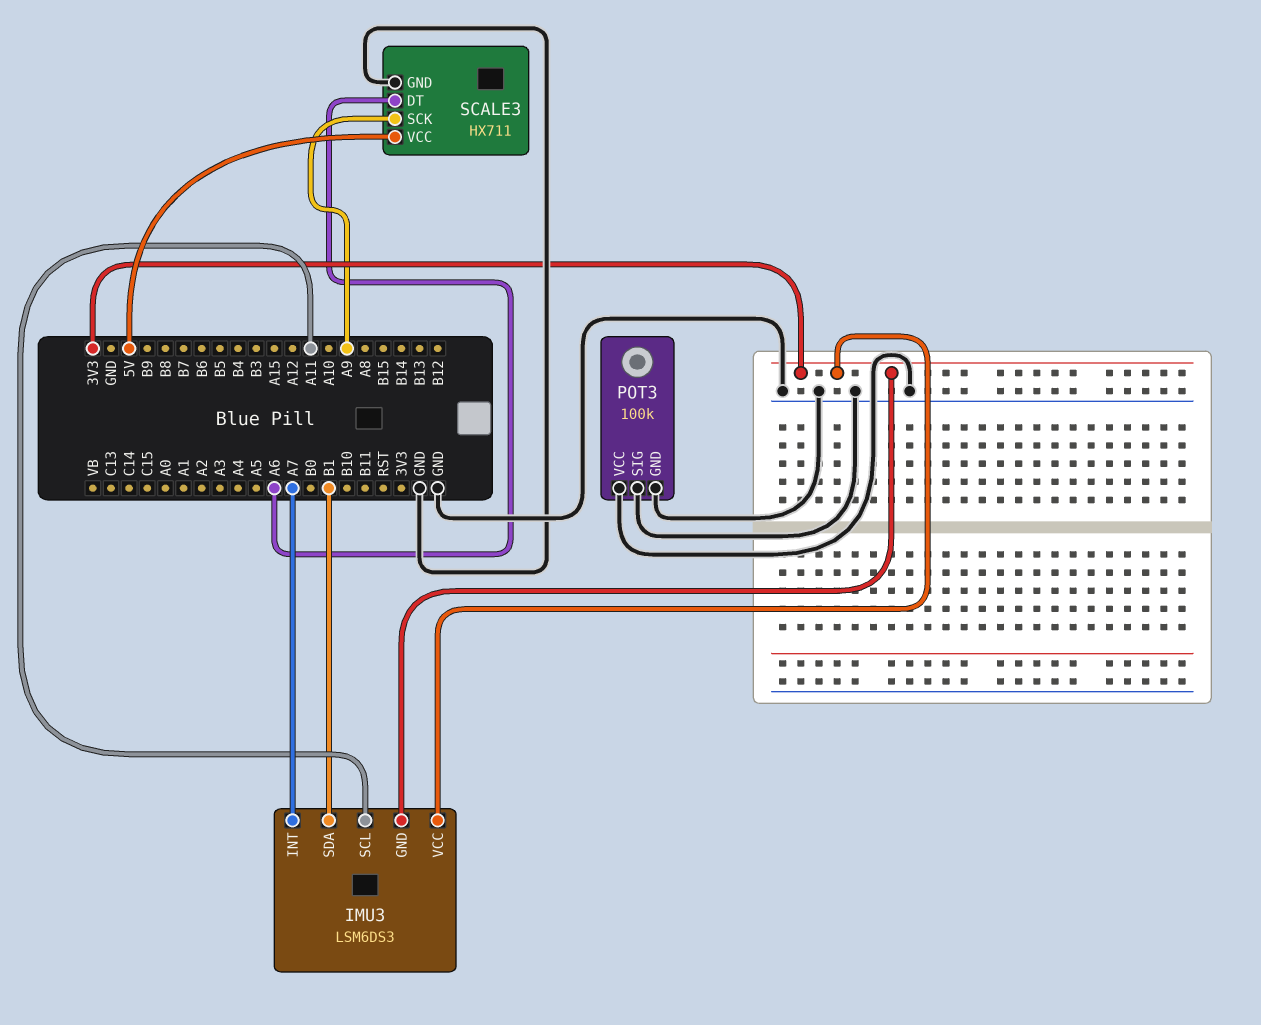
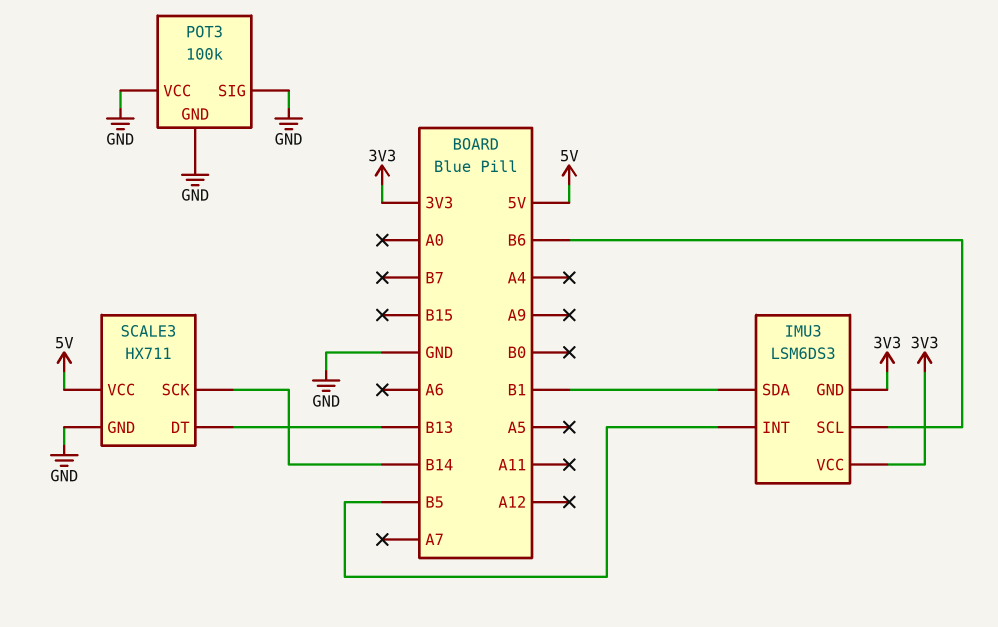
IMU3 pin INT: A7 -> B5
IMU3 pin SCL: A11 -> B6
SCALE3 pin DT: A6 -> B13
SCALE3 pin SCK: A9 -> B14

